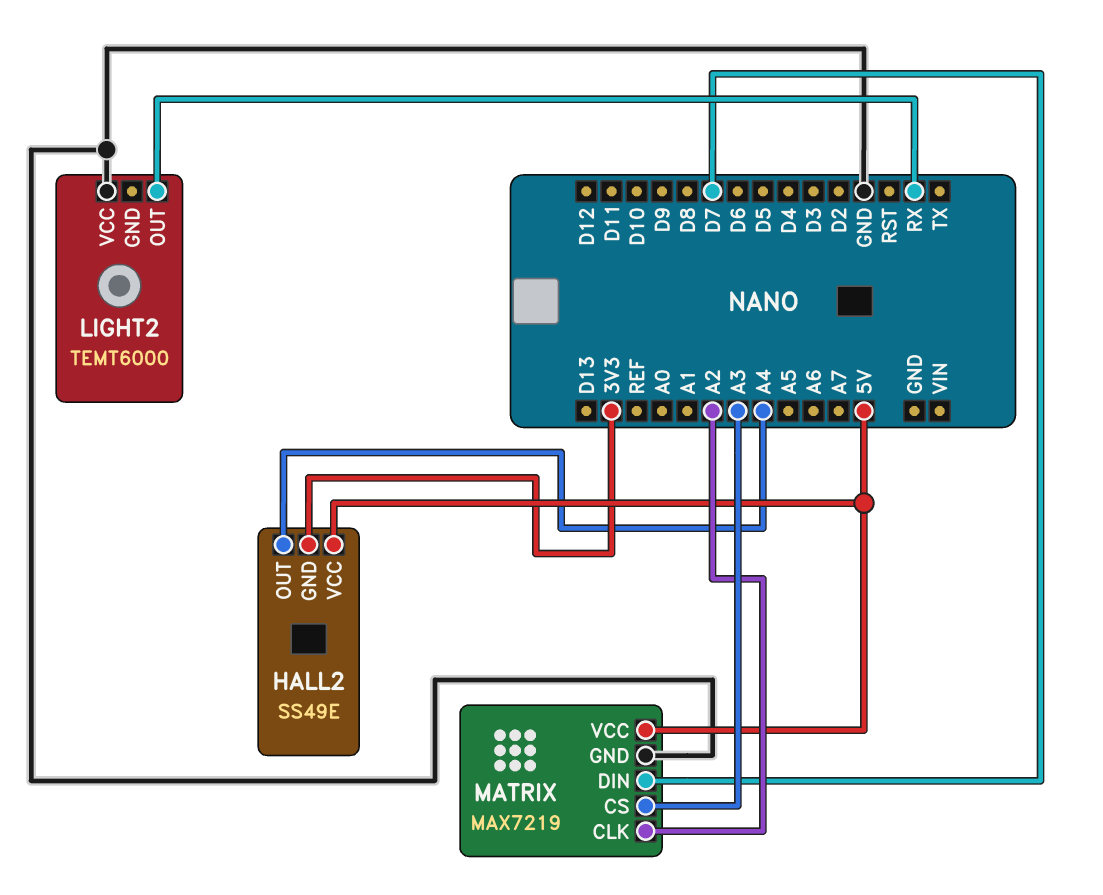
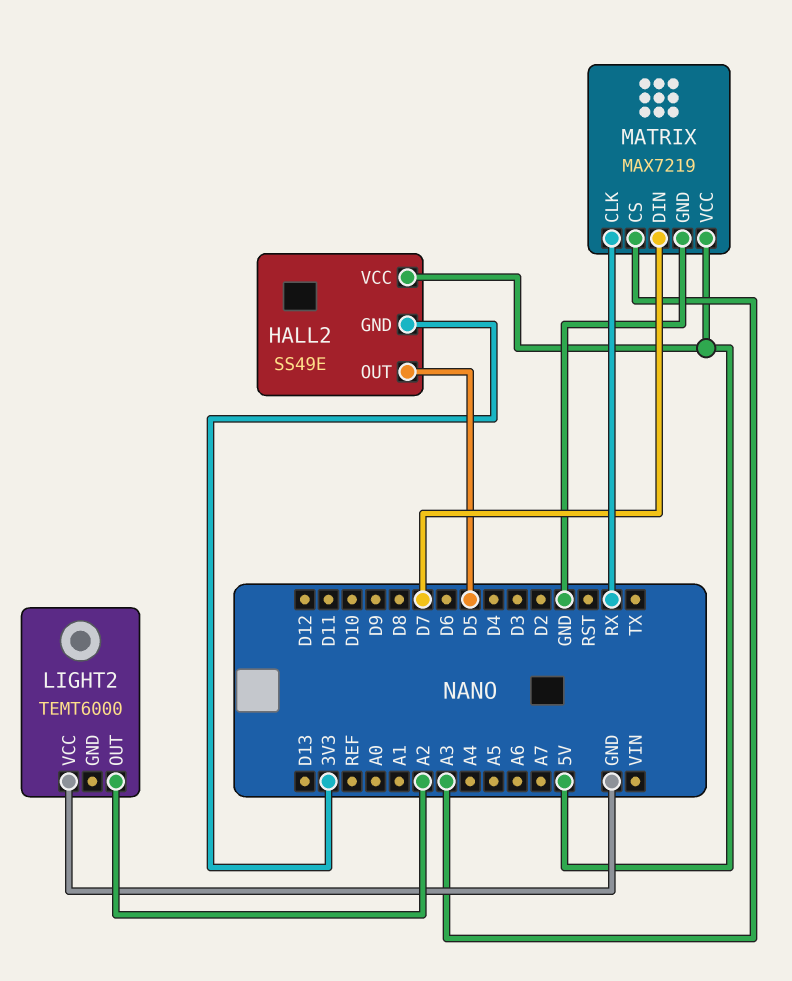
HALL2 pin OUT: A4 -> D5
LIGHT2 pin OUT: RX -> A2
MATRIX pin CLK: A2 -> RX

